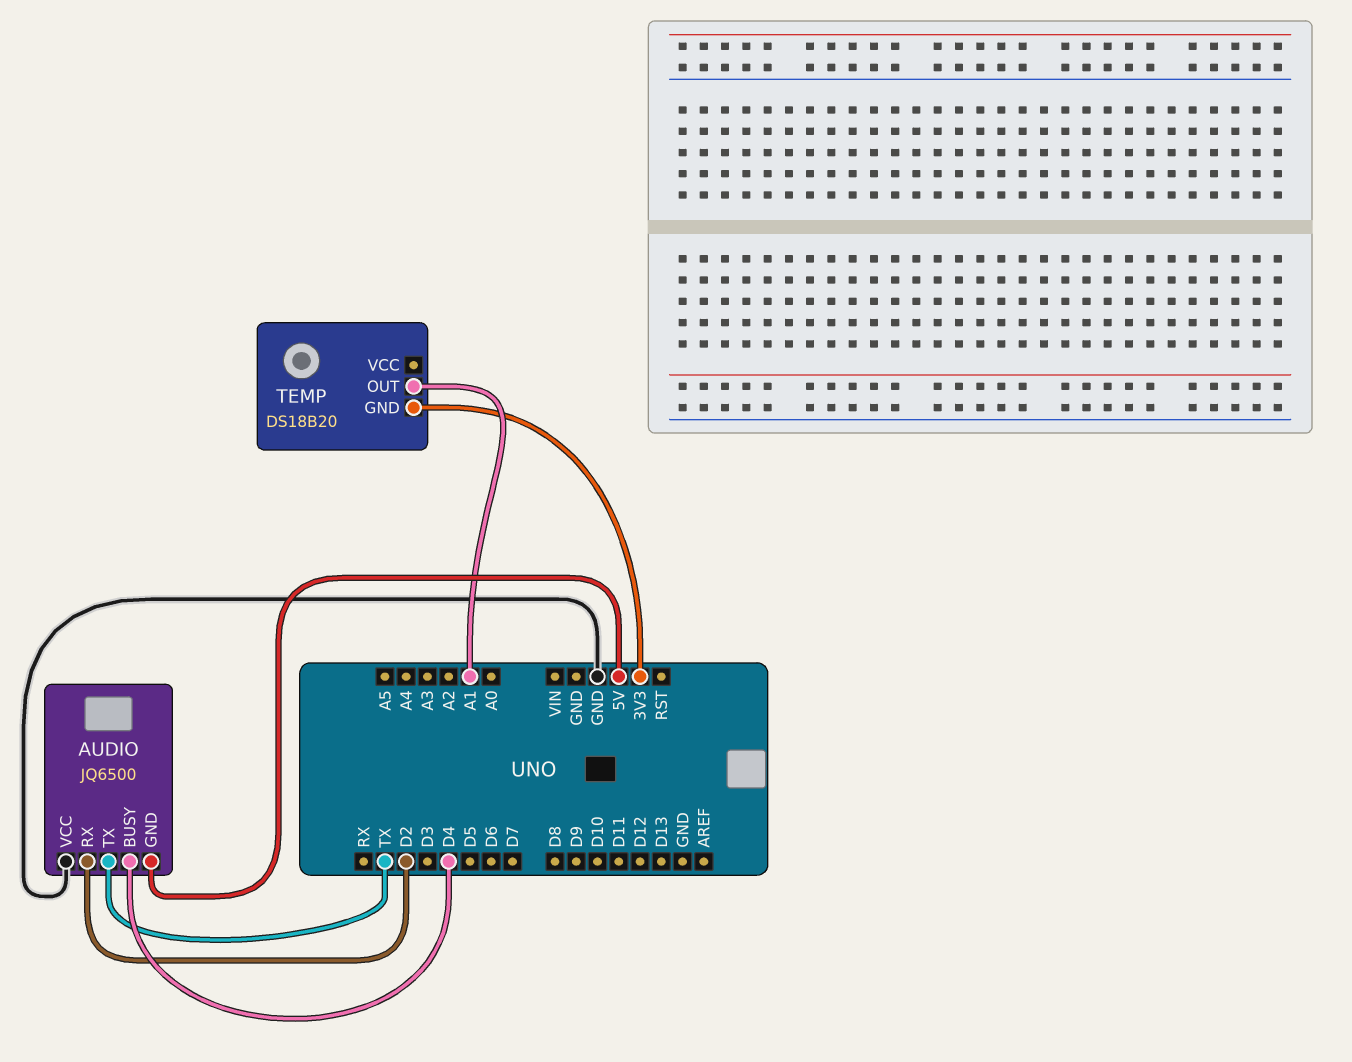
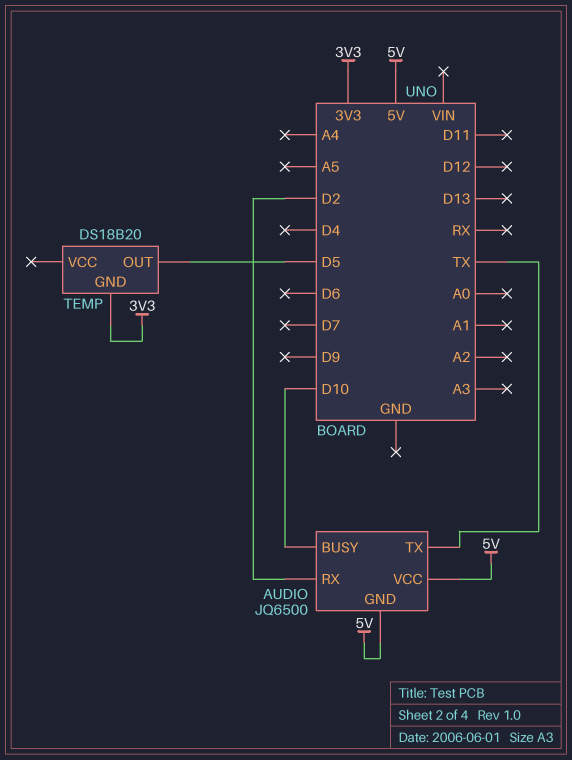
AUDIO pin BUSY: D4 -> D10
AUDIO pin VCC: GND -> 5V
TEMP pin OUT: A1 -> D5

